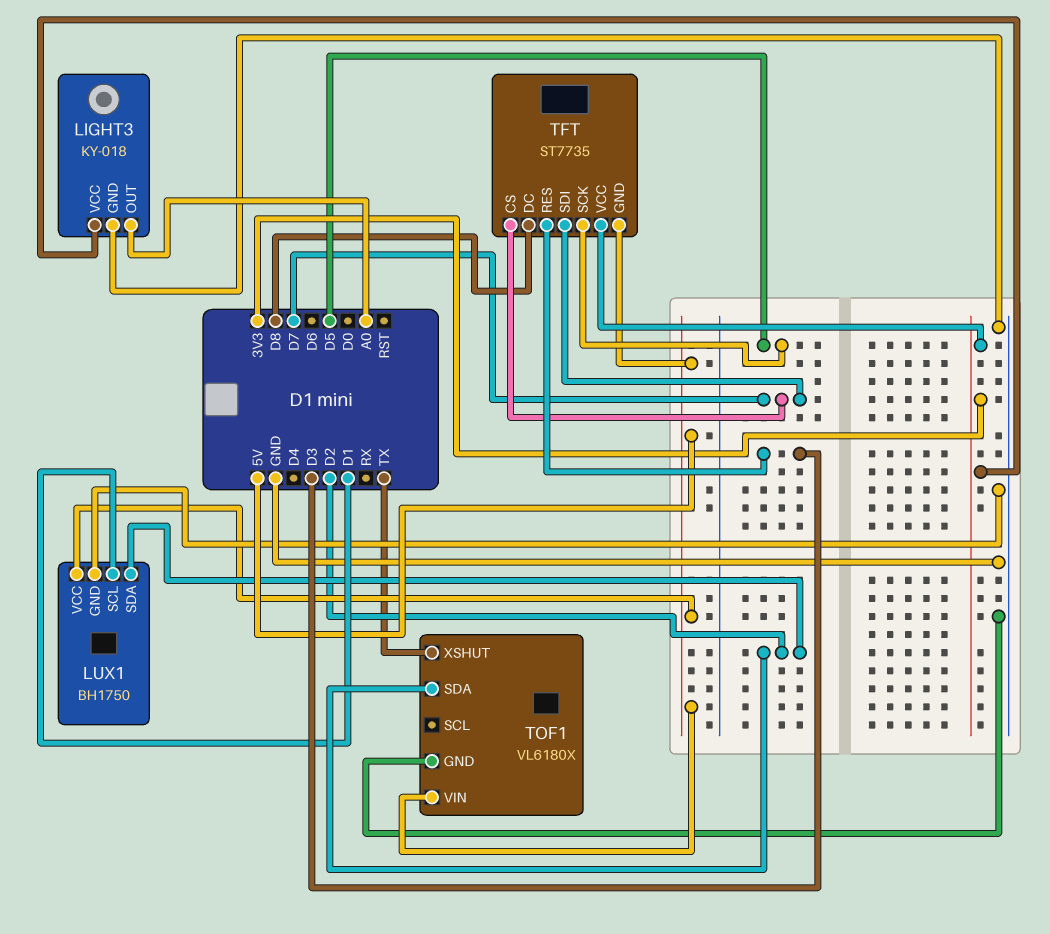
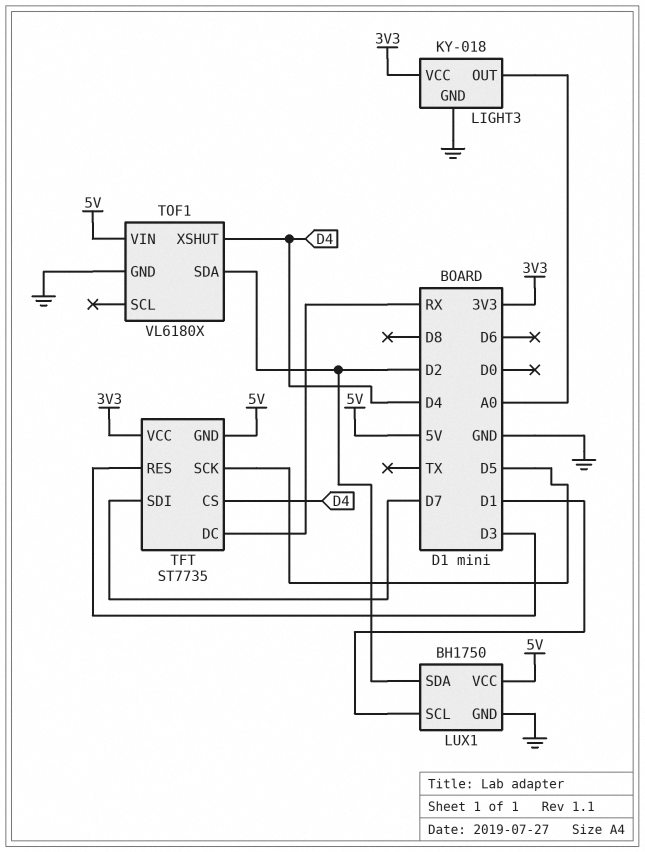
TFT pin CS: D7 -> D4
TFT pin DC: D8 -> RX
TOF1 pin XSHUT: TX -> D4

